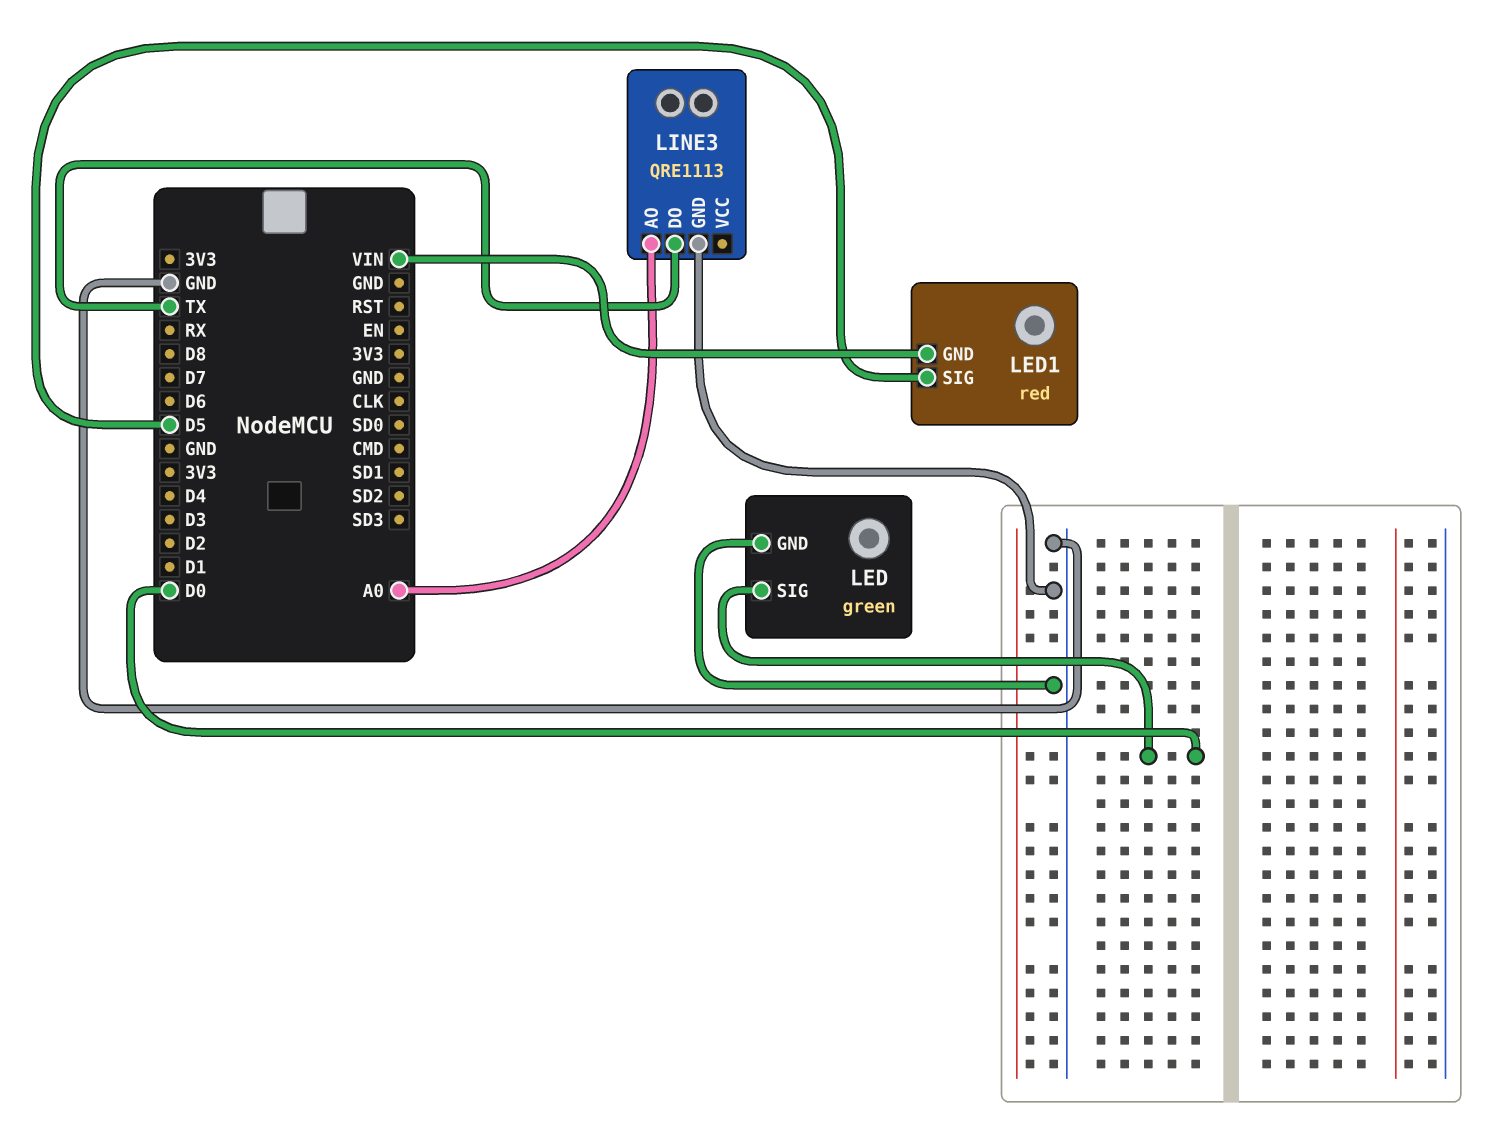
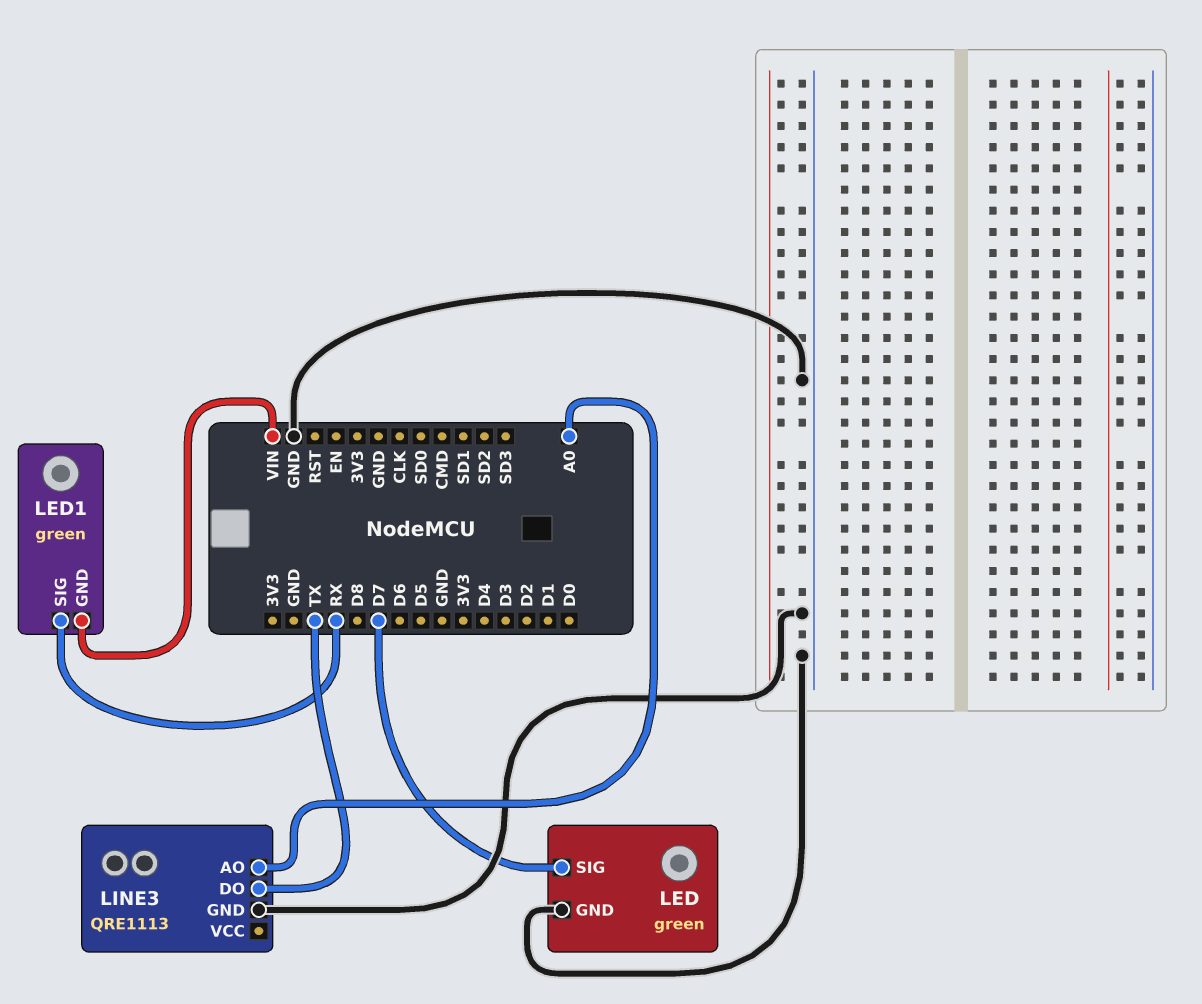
LED pin SIG: D0 -> D7
LED1: red -> green
LED1 pin SIG: D5 -> RX

